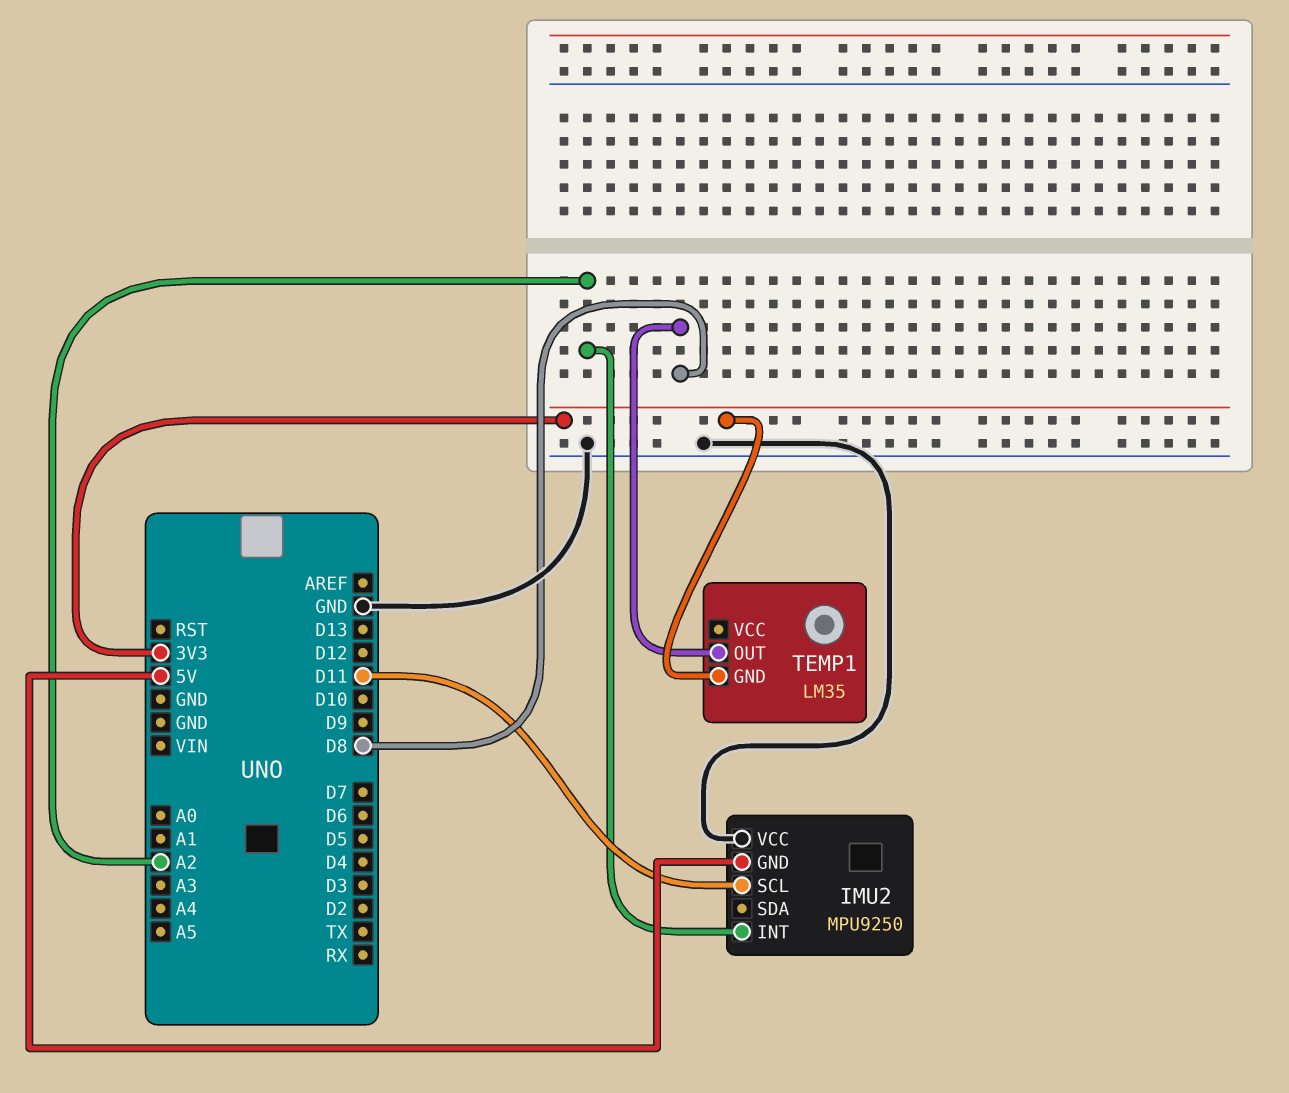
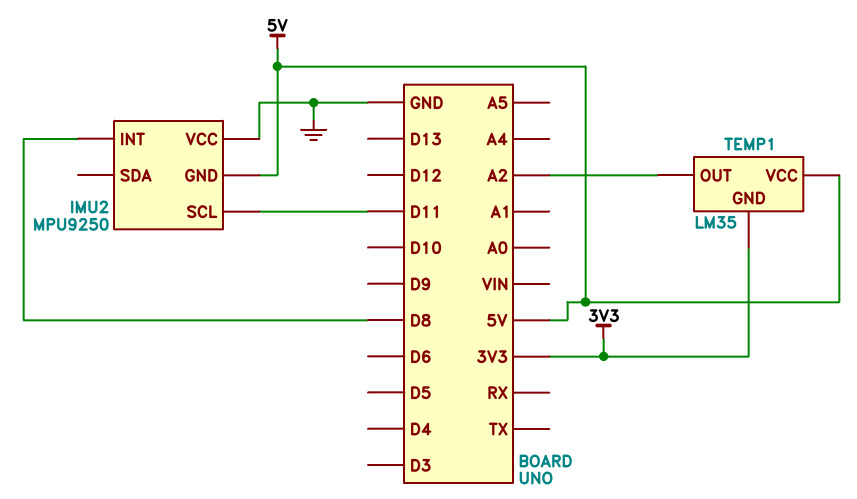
IMU2 pin INT: A2 -> D8
TEMP1 pin OUT: D8 -> A2
TEMP1 pin VCC: none -> 5V

